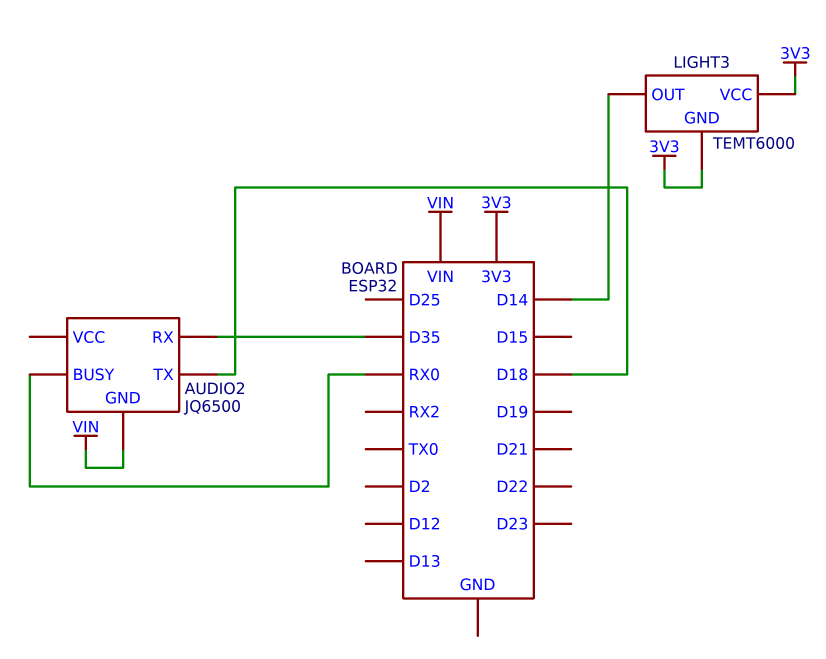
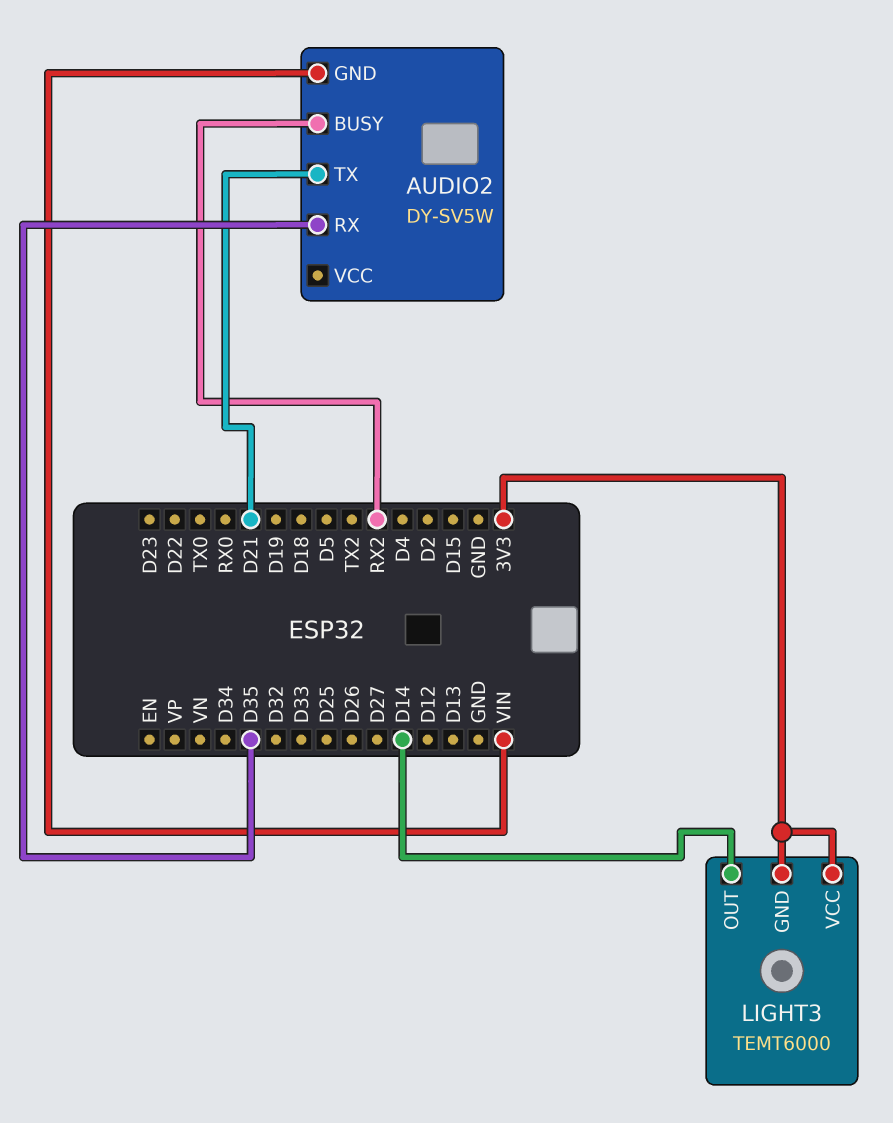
AUDIO2: JQ6500 -> DY-SV5W
AUDIO2 pin BUSY: RX0 -> RX2
AUDIO2 pin TX: D18 -> D21

